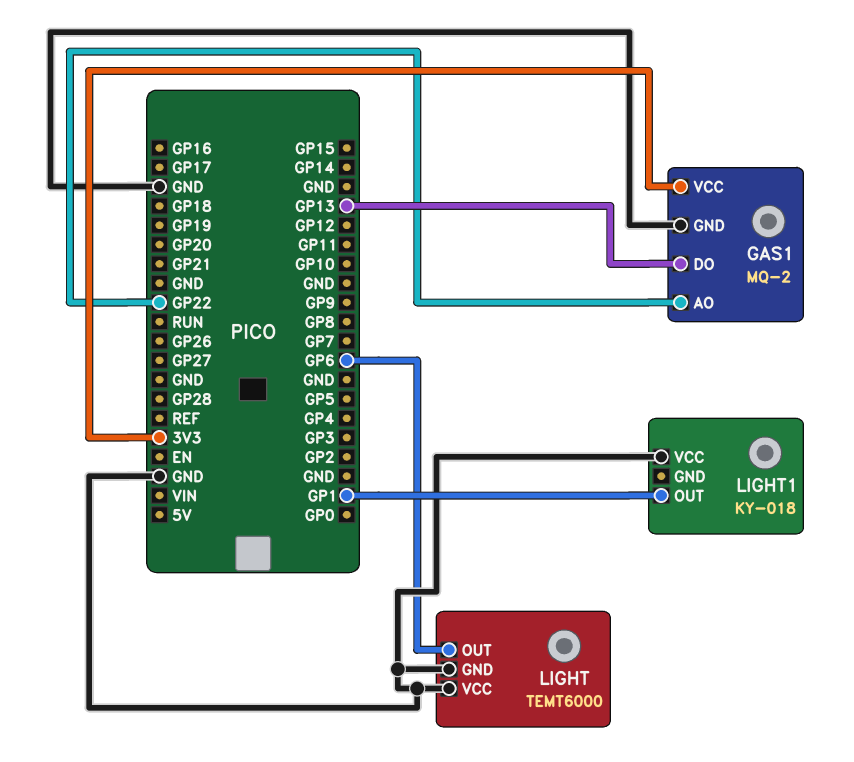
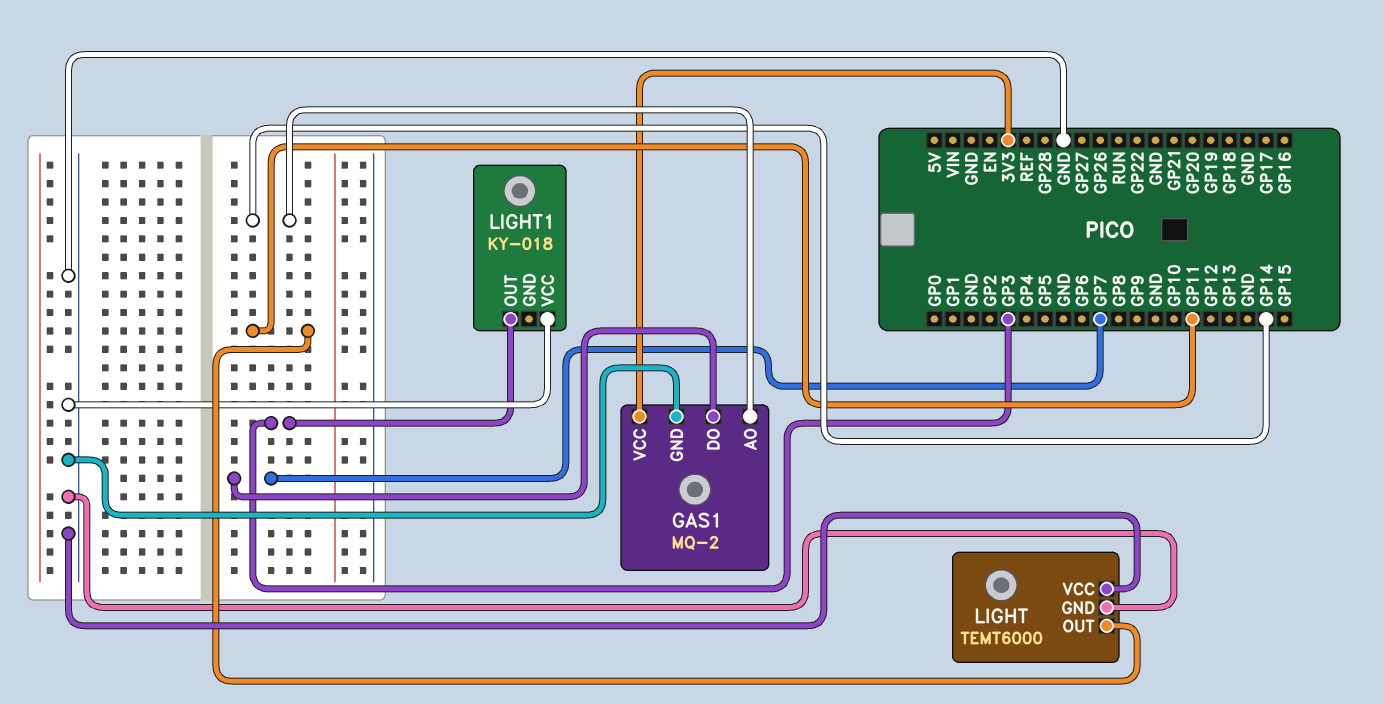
GAS1 pin AO: GP22 -> GP14
GAS1 pin DO: GP13 -> GP7
LIGHT pin OUT: GP6 -> GP11
LIGHT1 pin OUT: GP1 -> GP3

